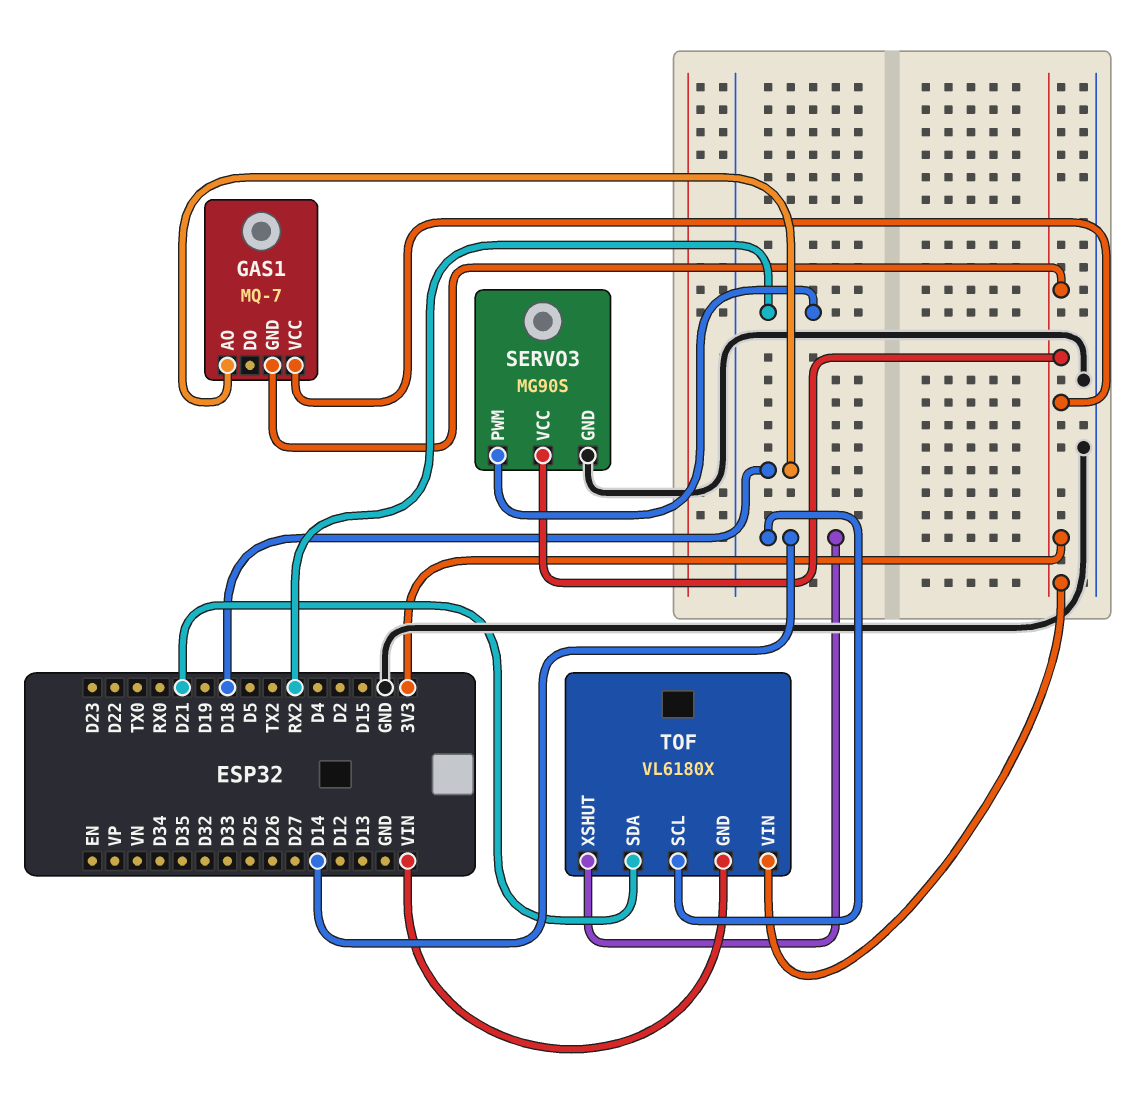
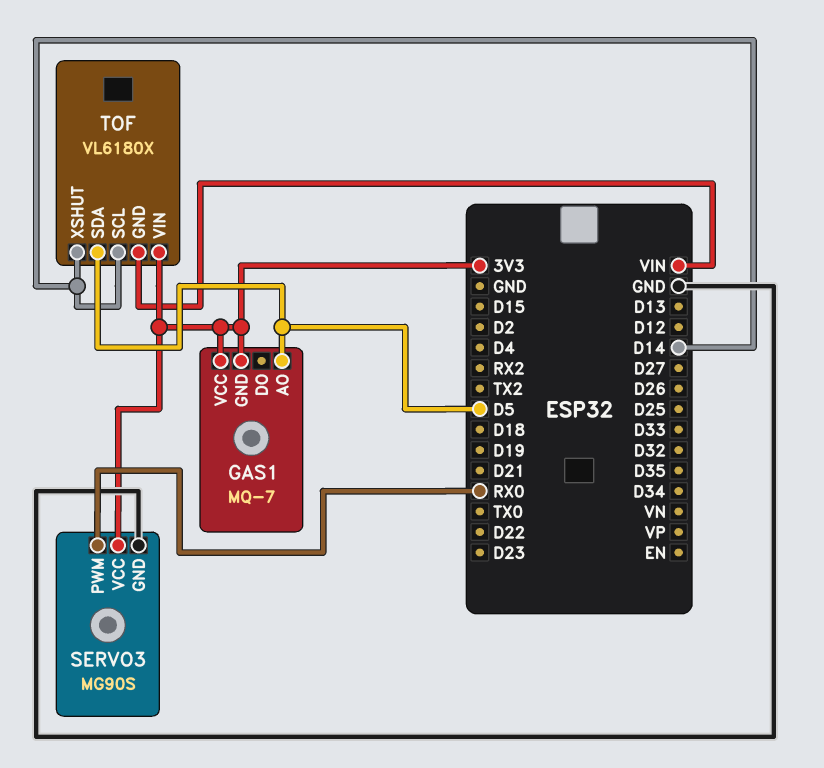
GAS1 pin AO: D18 -> D5
SERVO3 pin PWM: RX2 -> RX0
TOF pin SDA: D21 -> D5

